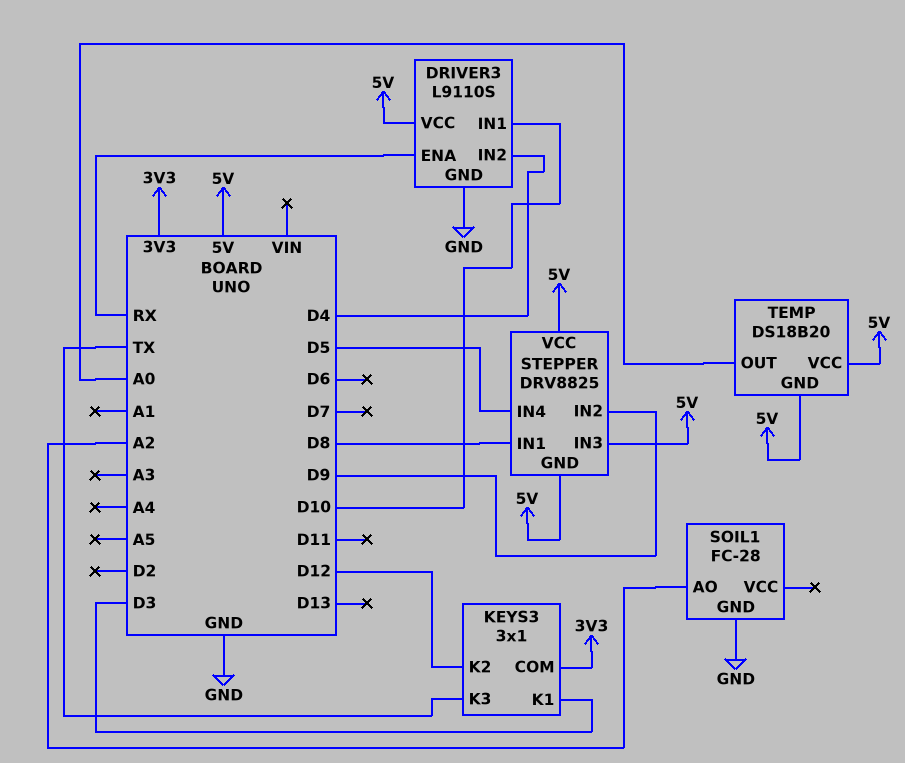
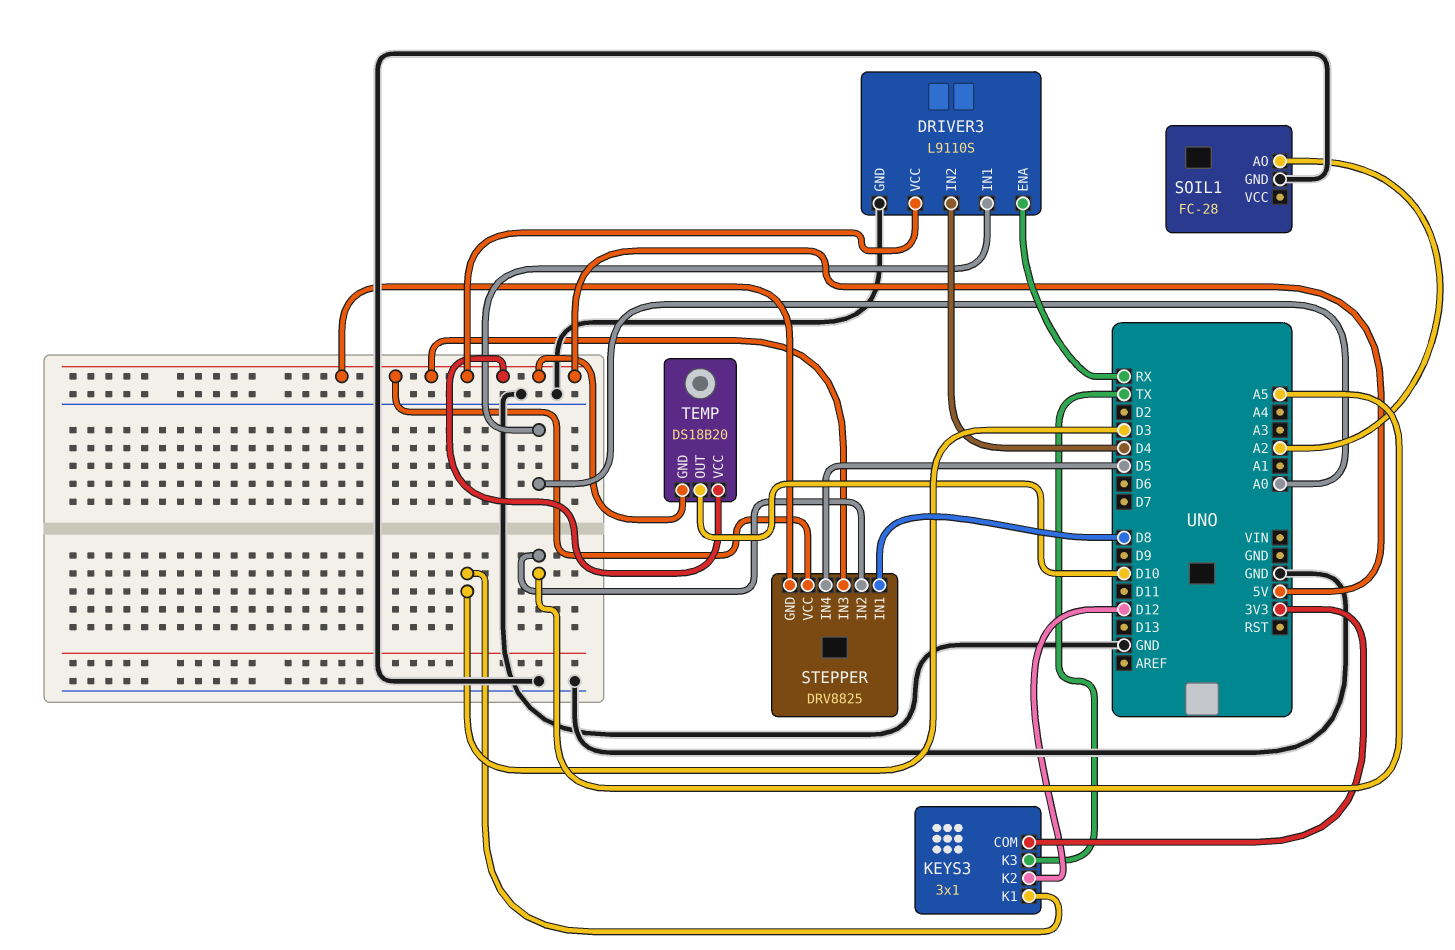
DRIVER3 pin IN1: D10 -> A0
STEPPER pin IN2: D9 -> A5
TEMP pin OUT: A0 -> D10

